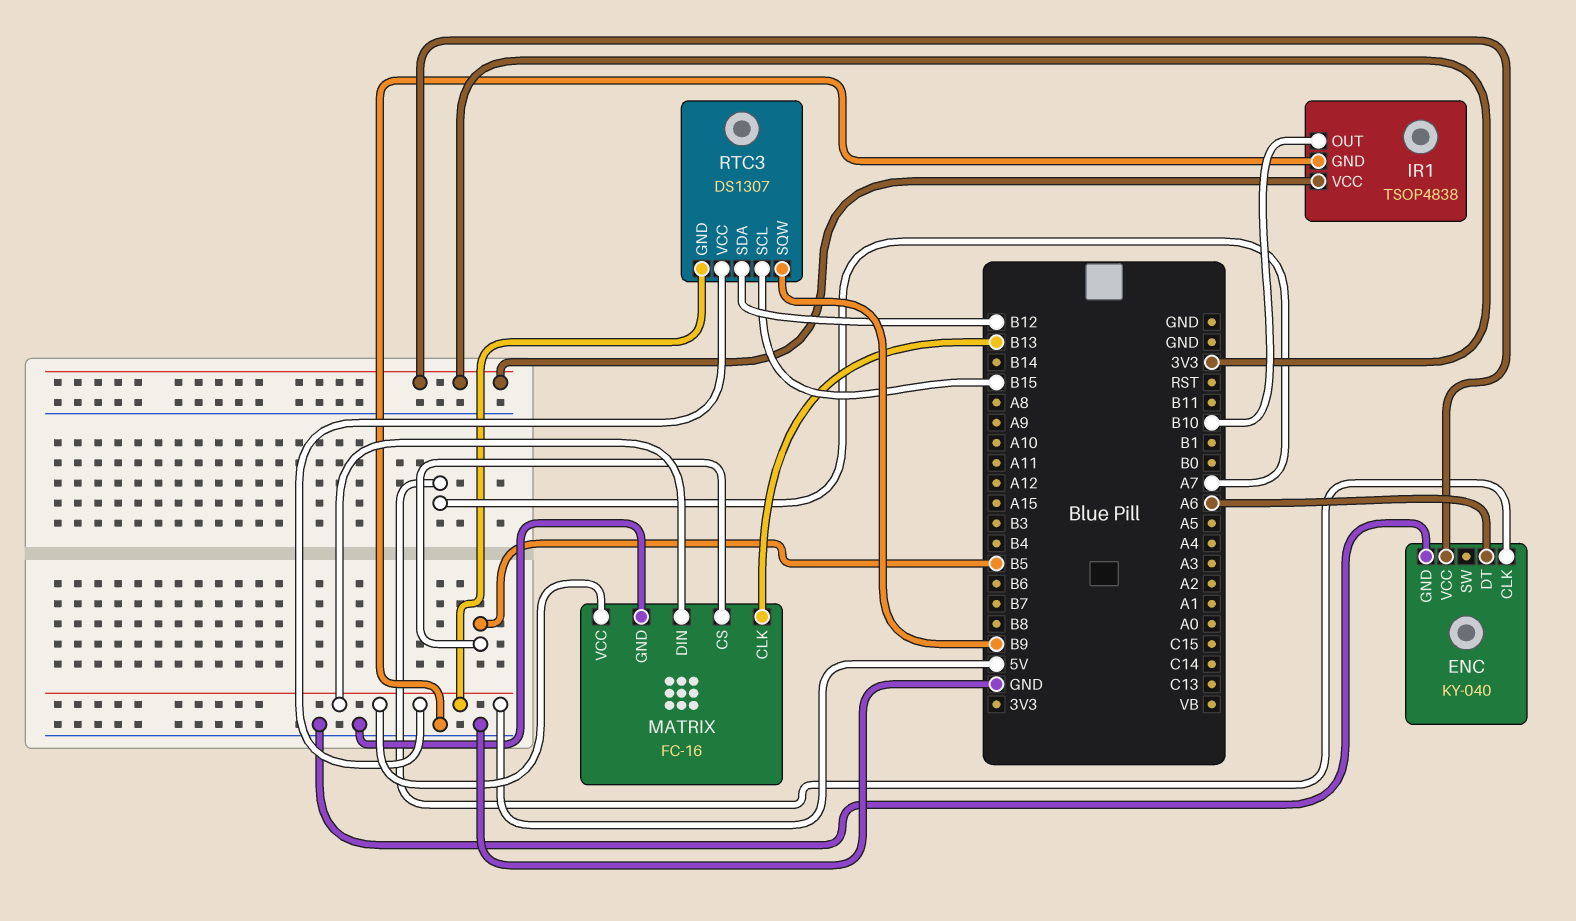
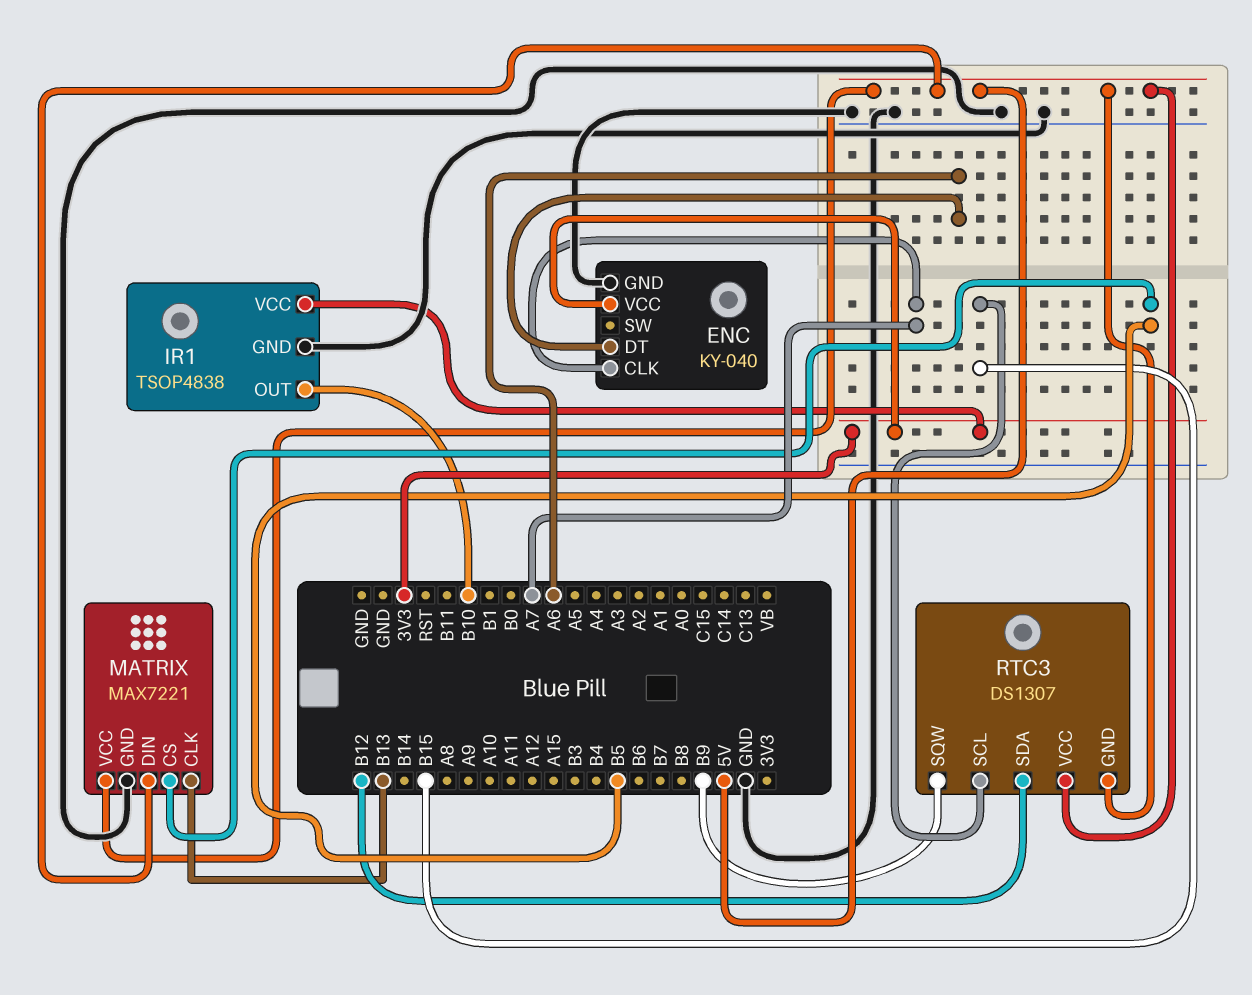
MATRIX: FC-16 -> MAX7221

